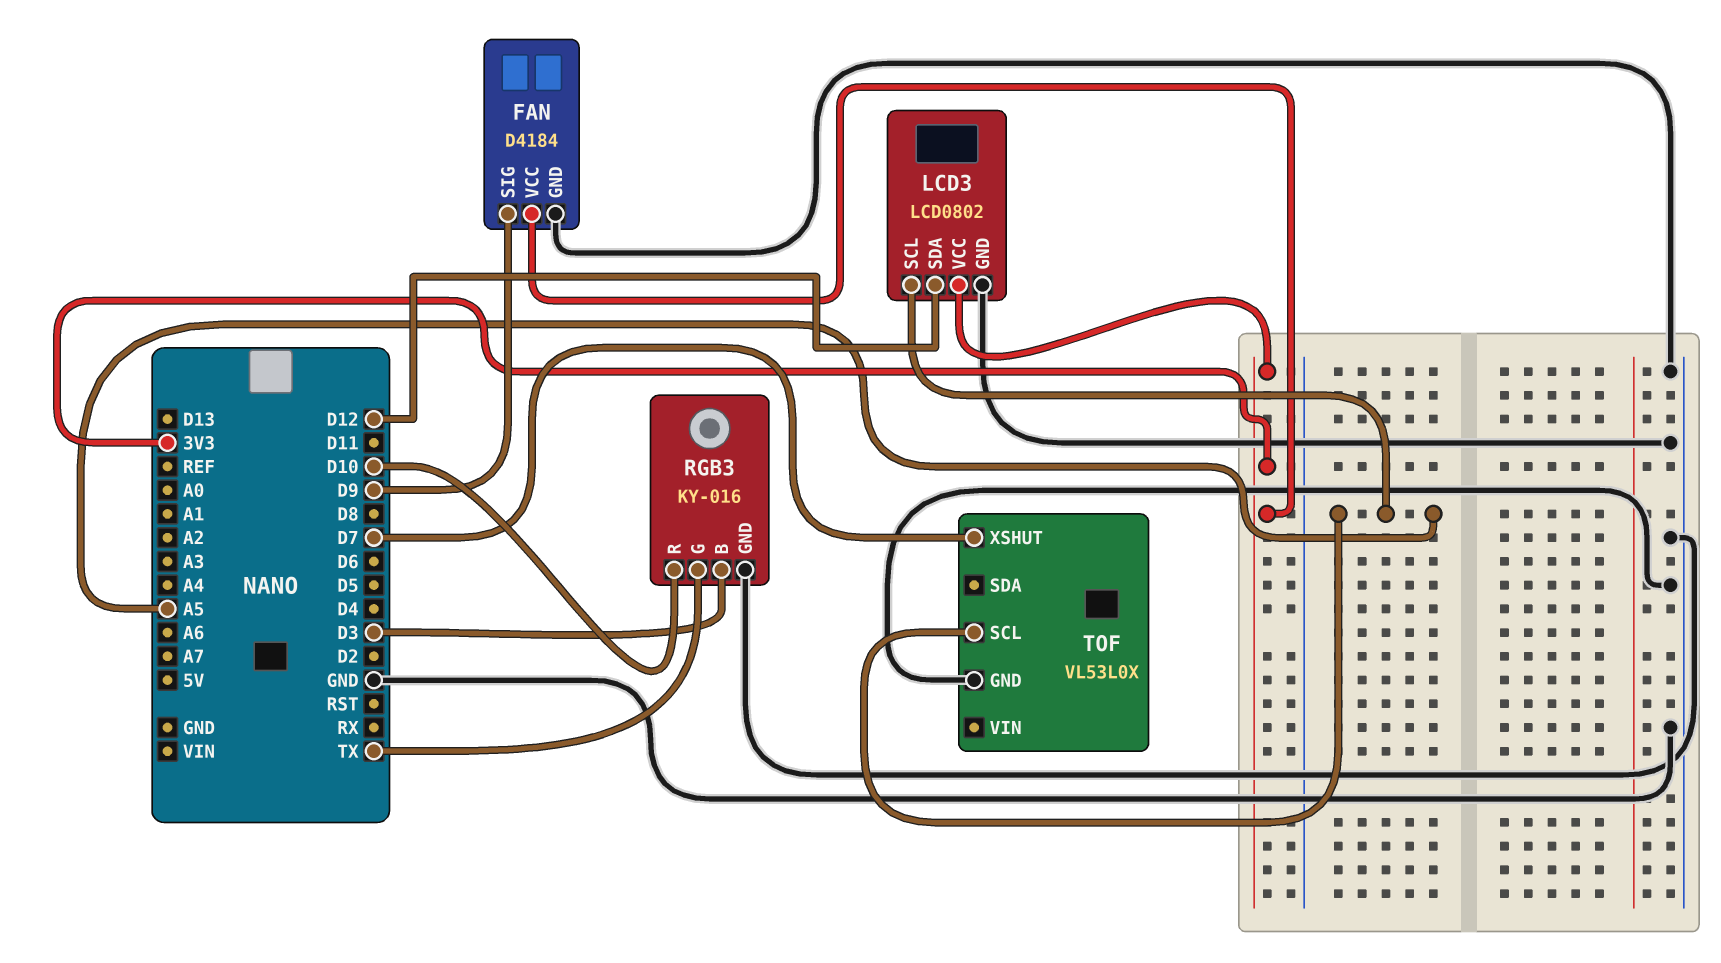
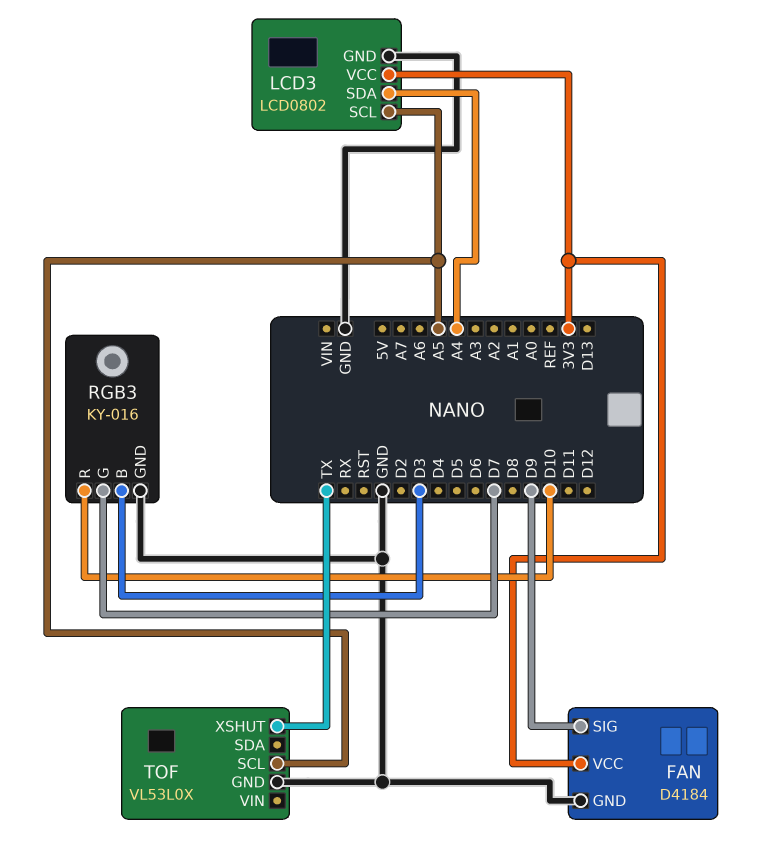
LCD3 pin SDA: D12 -> A4
RGB3 pin G: TX -> D7
TOF pin XSHUT: D7 -> TX

